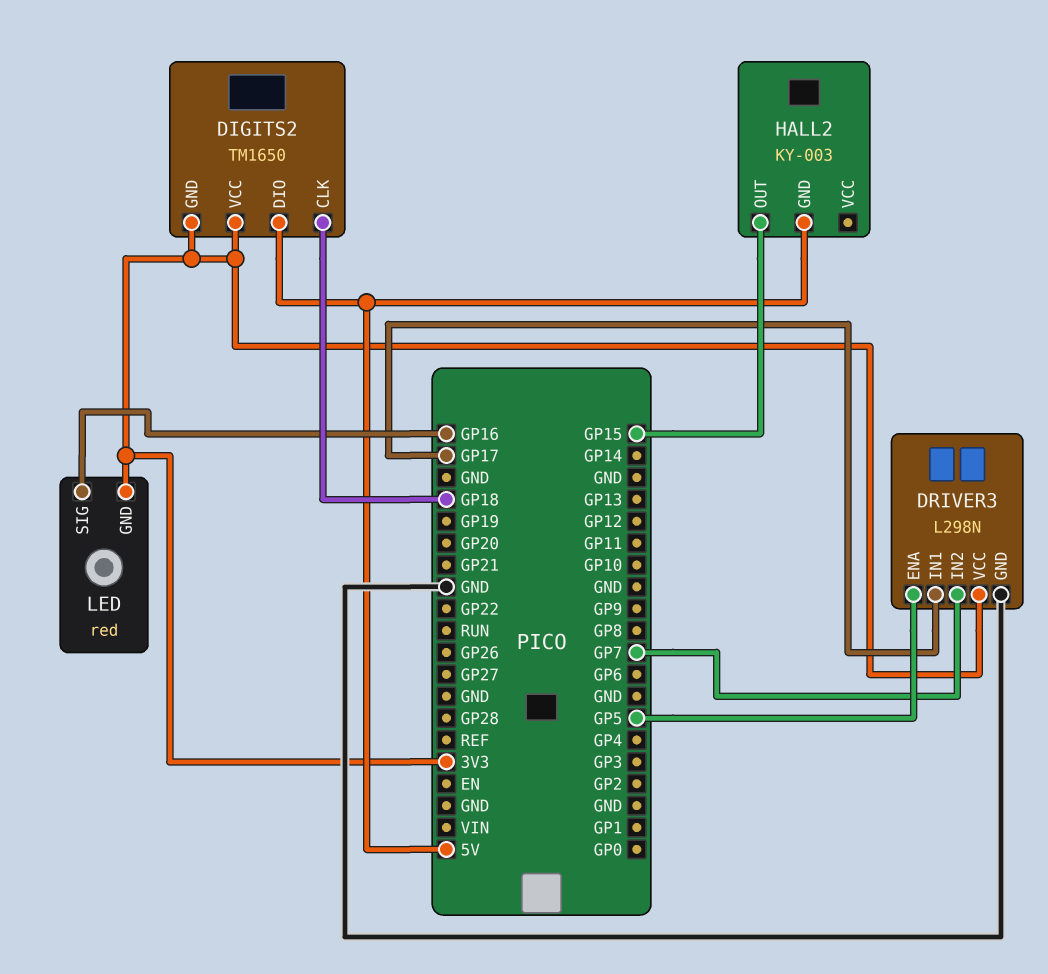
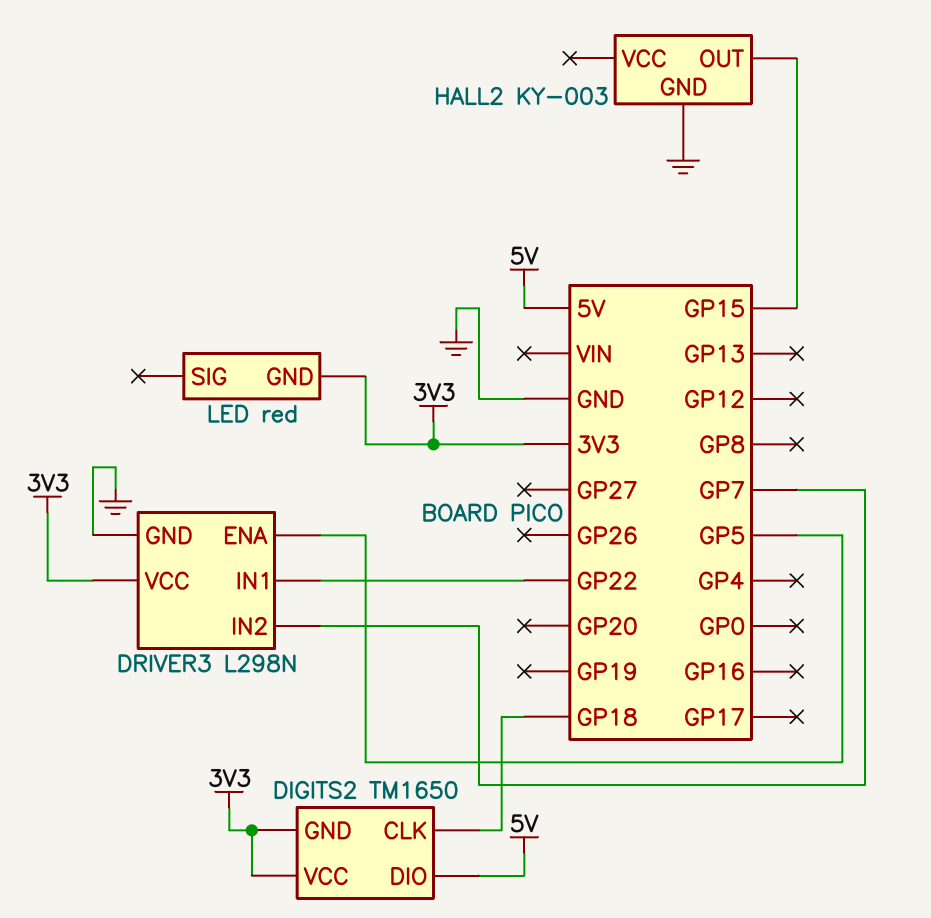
DRIVER3 pin IN1: GP17 -> GP22
HALL2 pin GND: 5V -> GND
LED pin SIG: GP16 -> none

